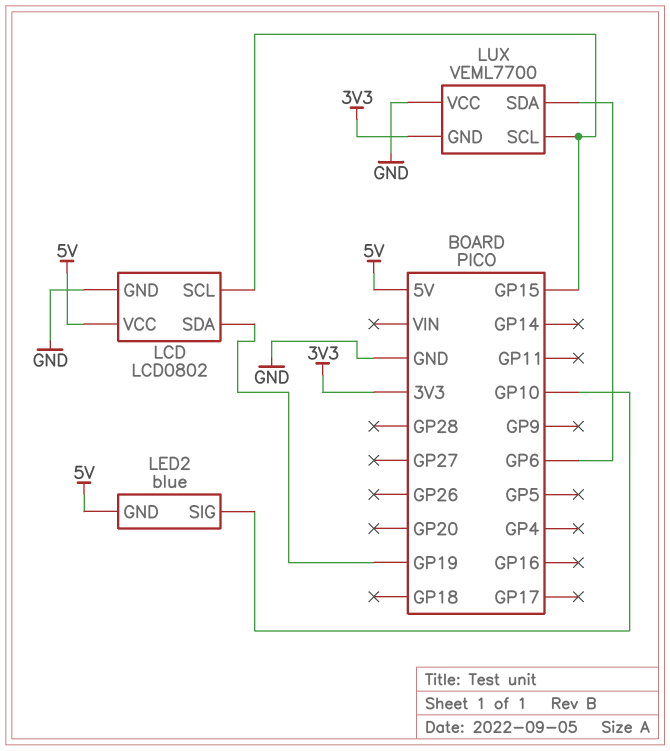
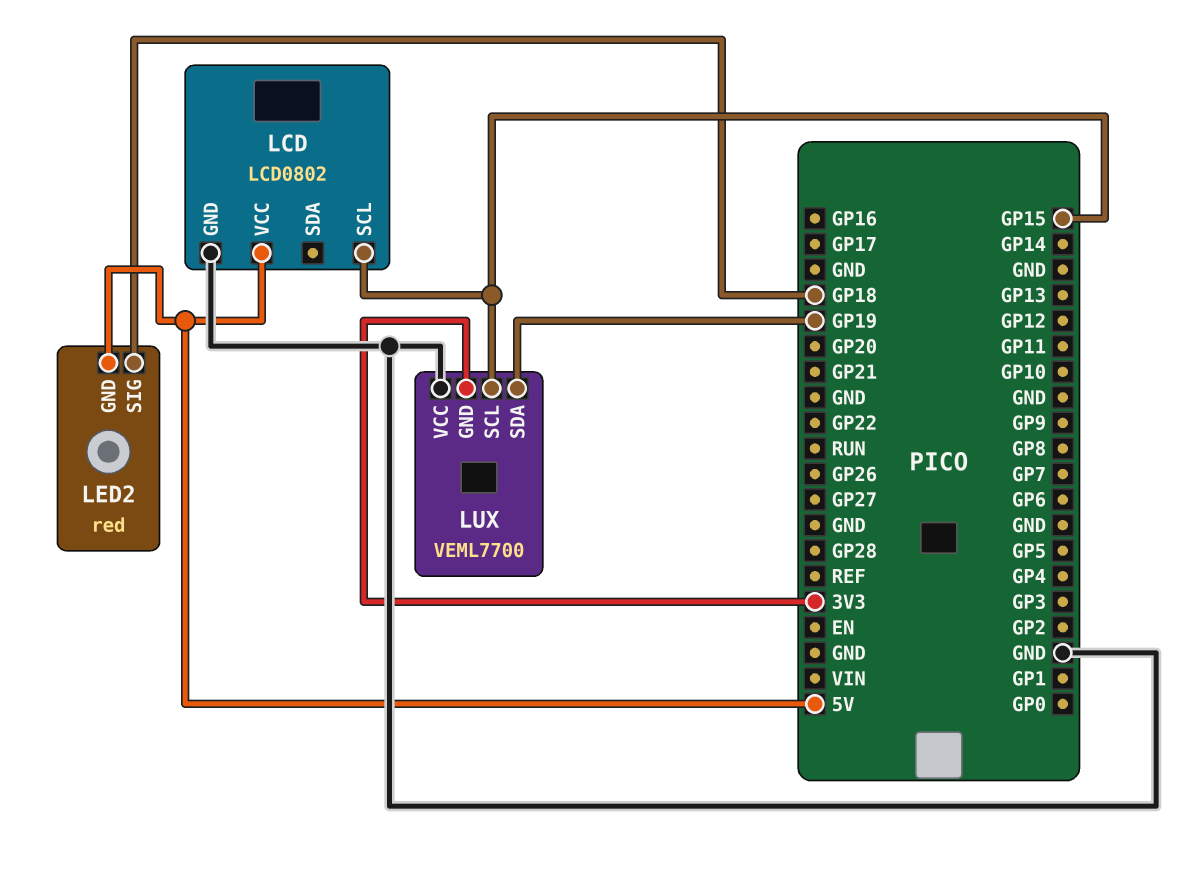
LCD pin SDA: GP19 -> none
LED2: blue -> red
LED2 pin SIG: GP10 -> GP18
LUX pin SDA: GP6 -> GP19

